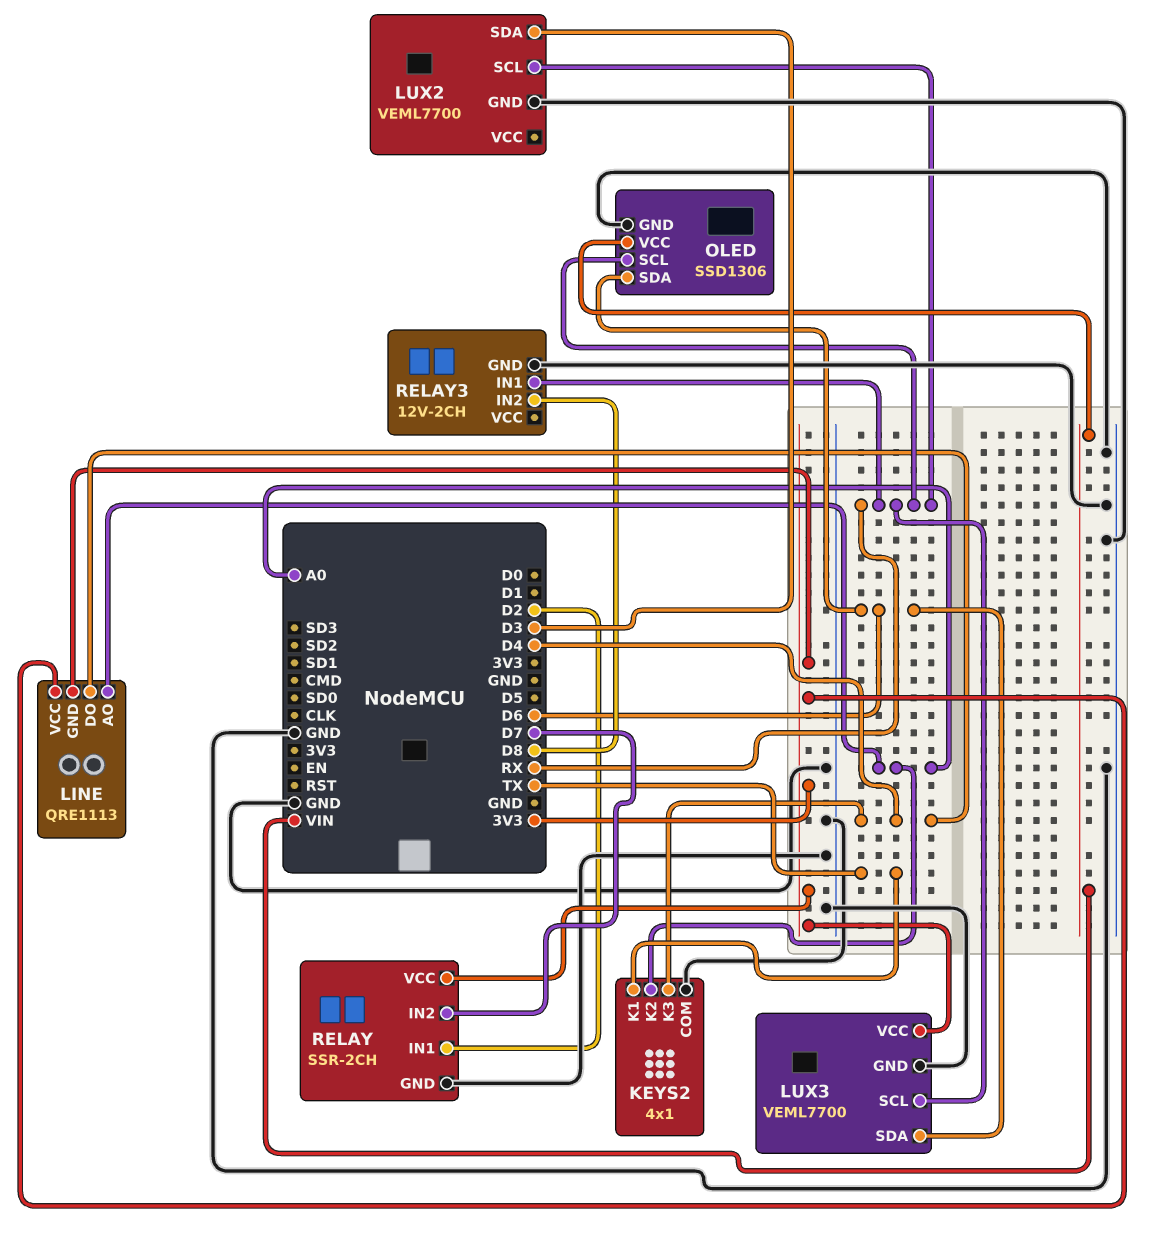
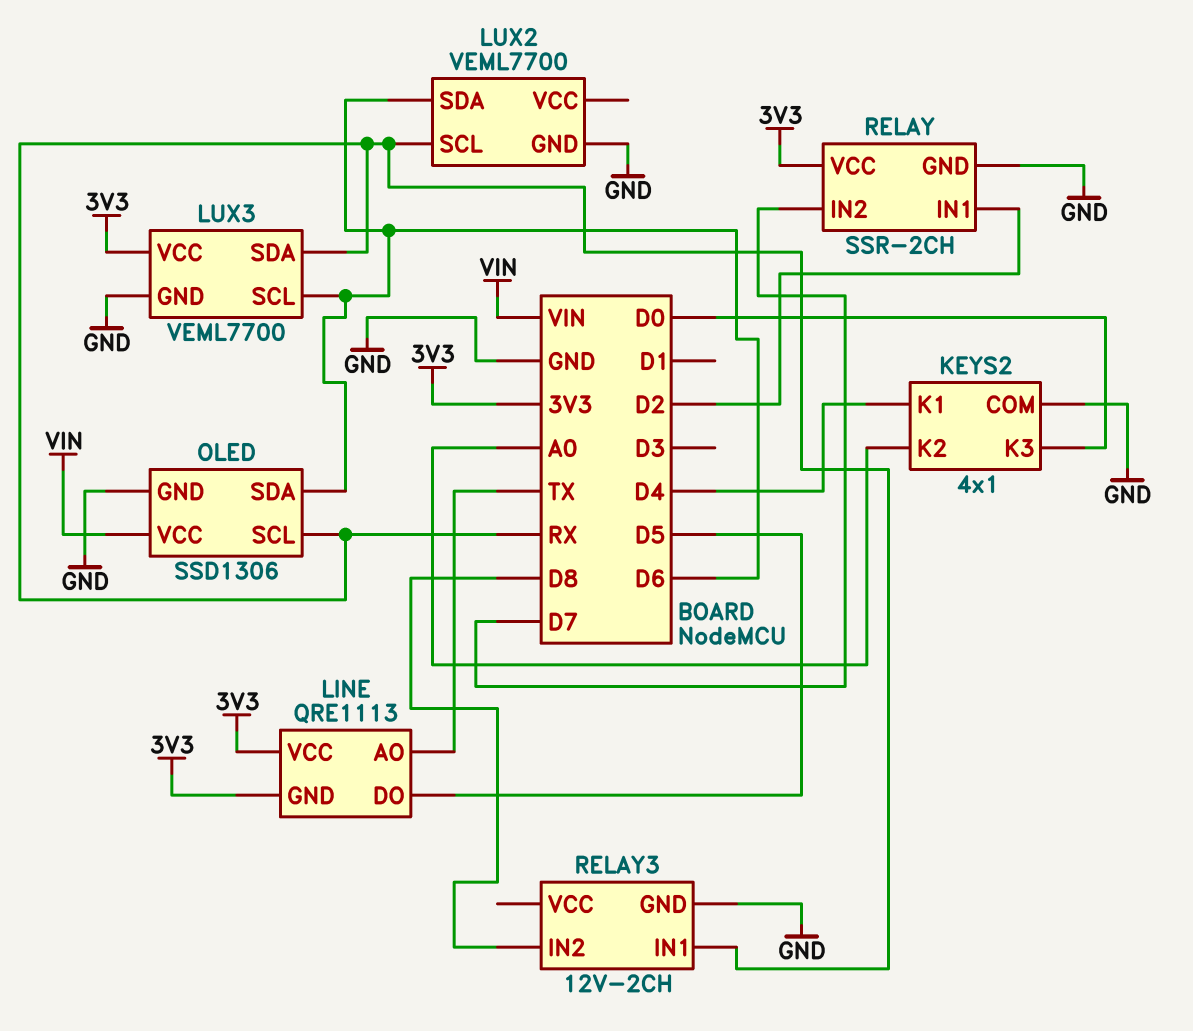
KEYS2 pin K1: TX -> D4
KEYS2 pin K3: D4 -> D0
LINE pin AO: A0 -> TX
LINE pin DO: D4 -> D5
LUX2 pin SDA: D3 -> D6
LUX3 pin SCL: RX -> D6
LUX3 pin SDA: D6 -> RX

